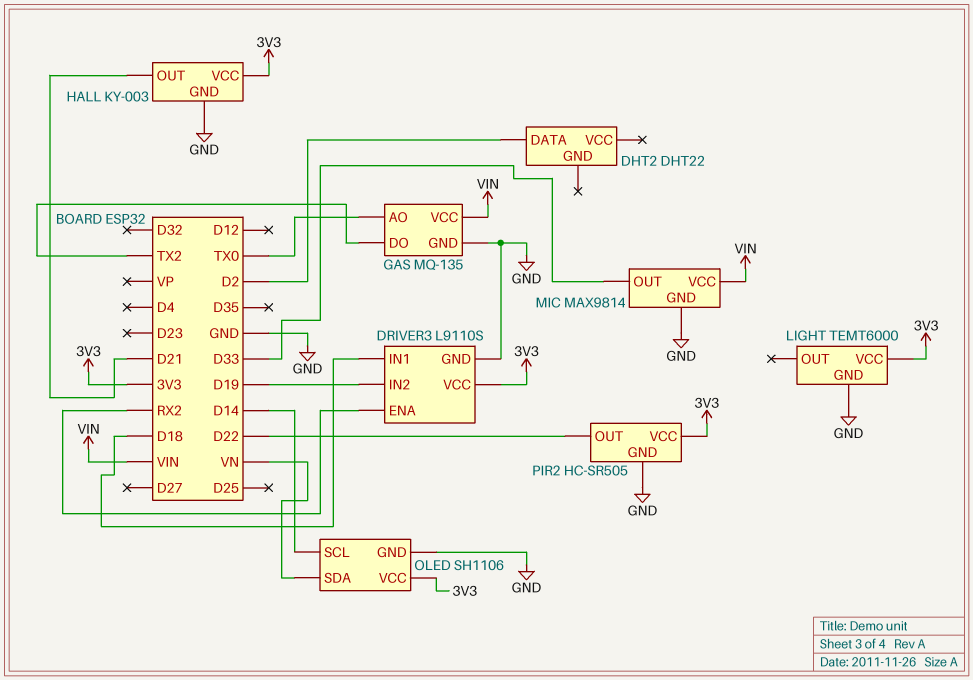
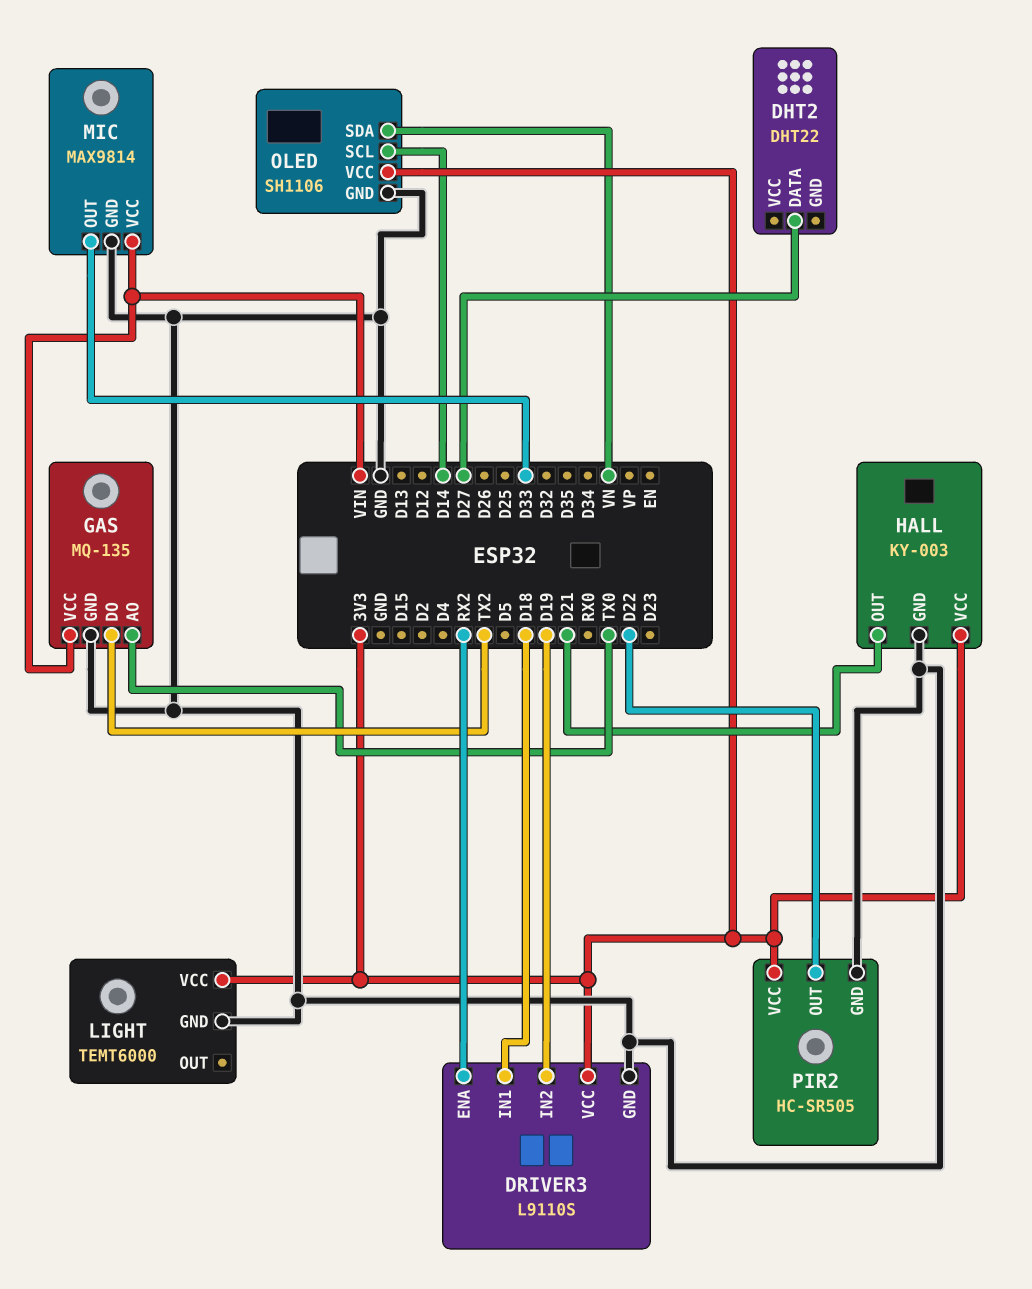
DHT2 pin DATA: D2 -> D27

